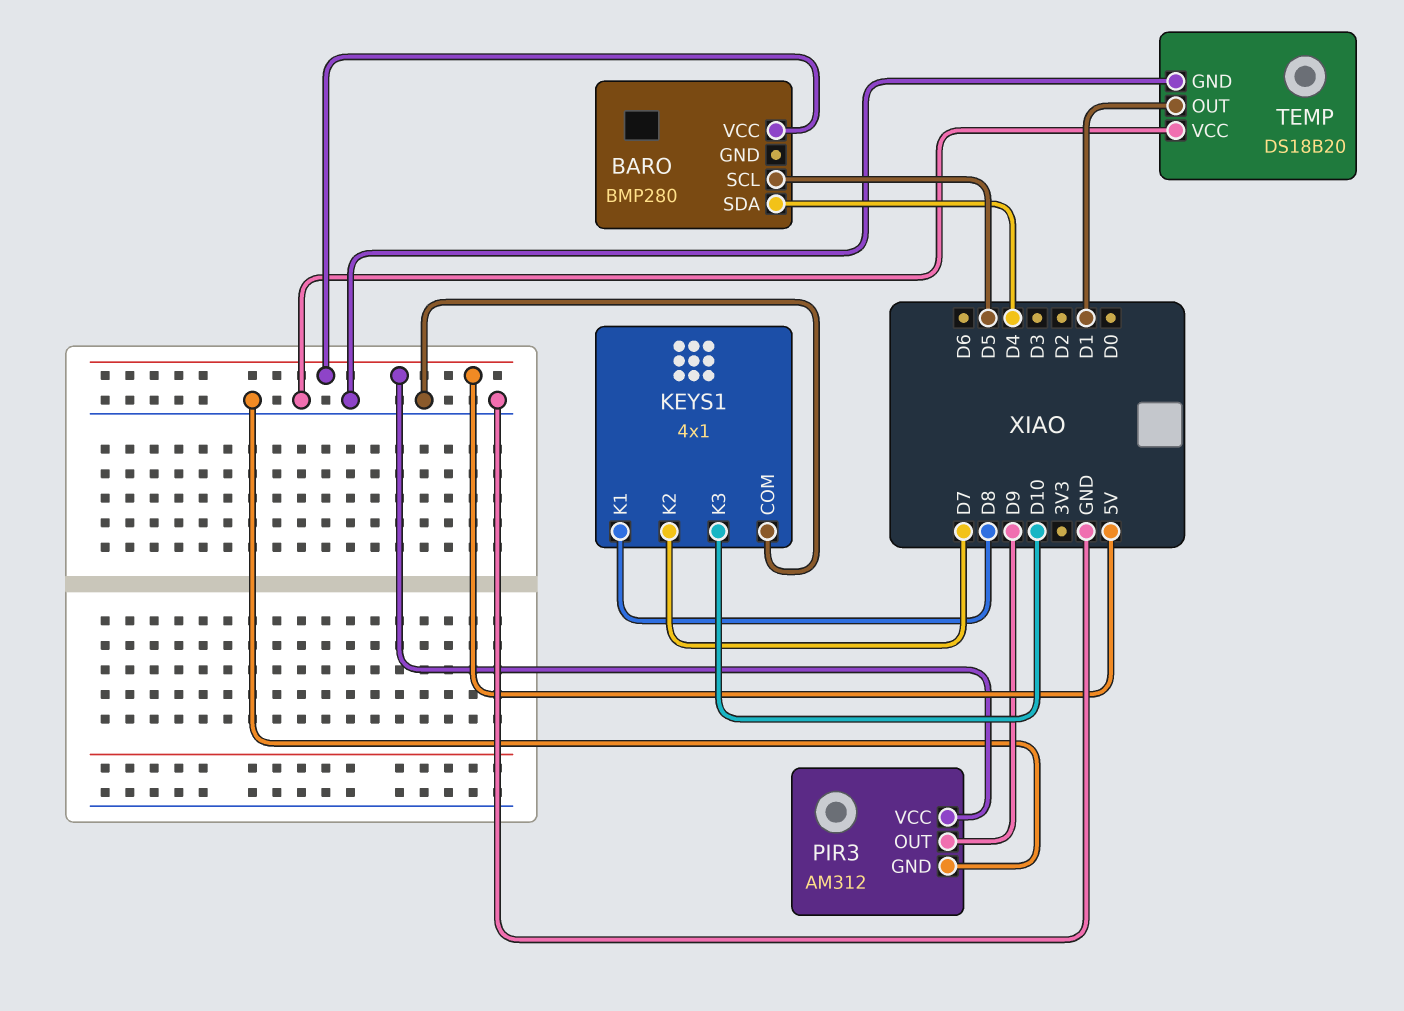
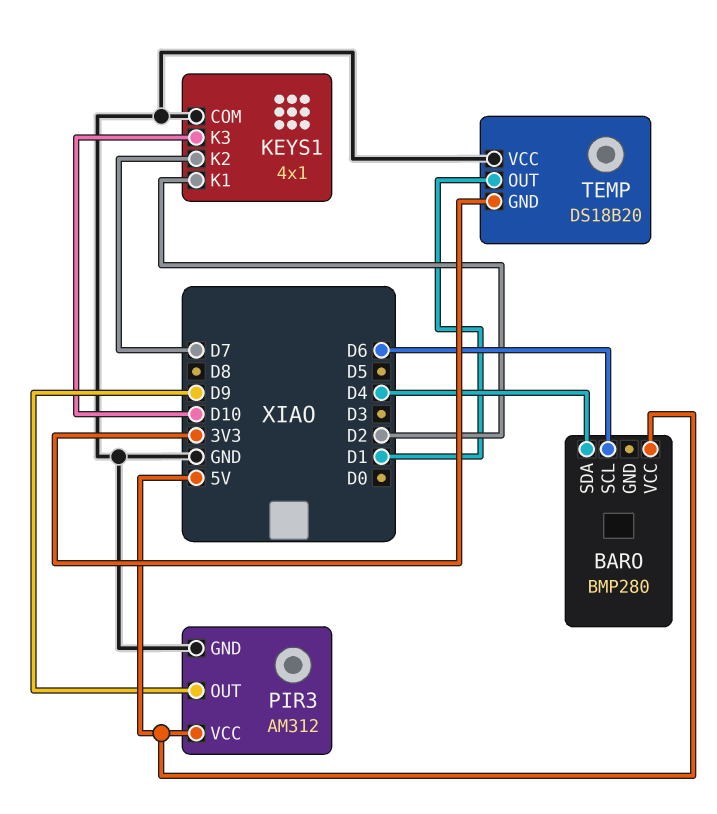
BARO pin SCL: D5 -> D6
KEYS1 pin K1: D8 -> D2
TEMP pin GND: GND -> 3V3

